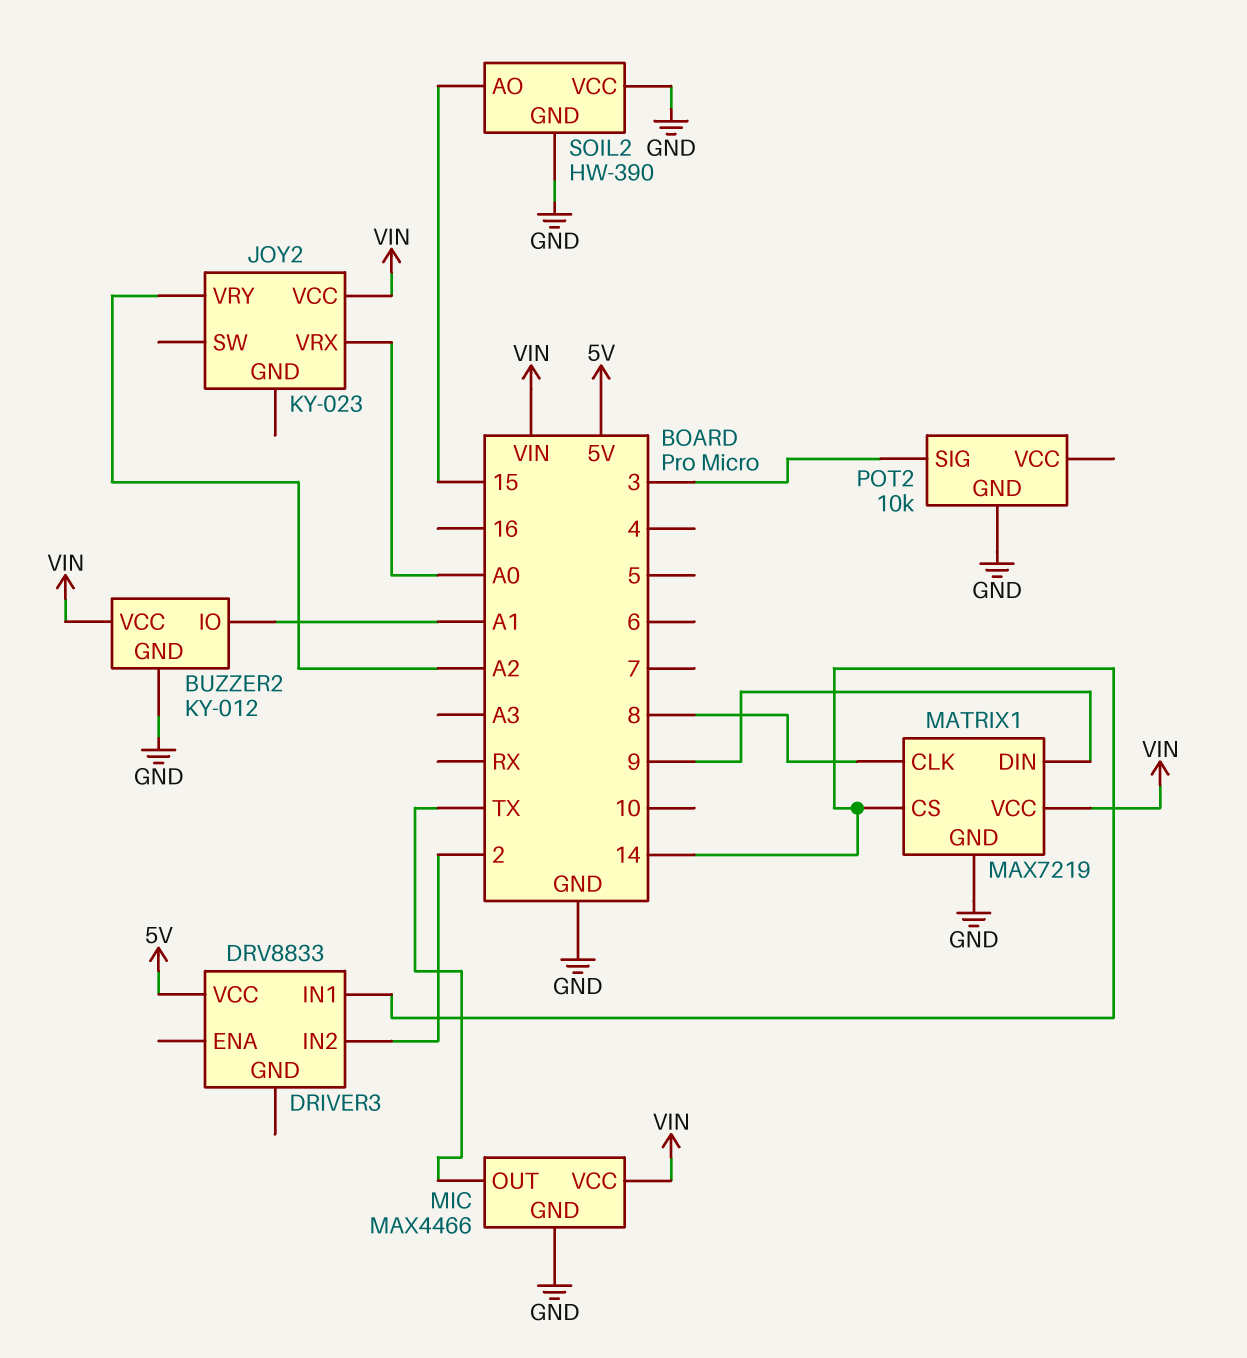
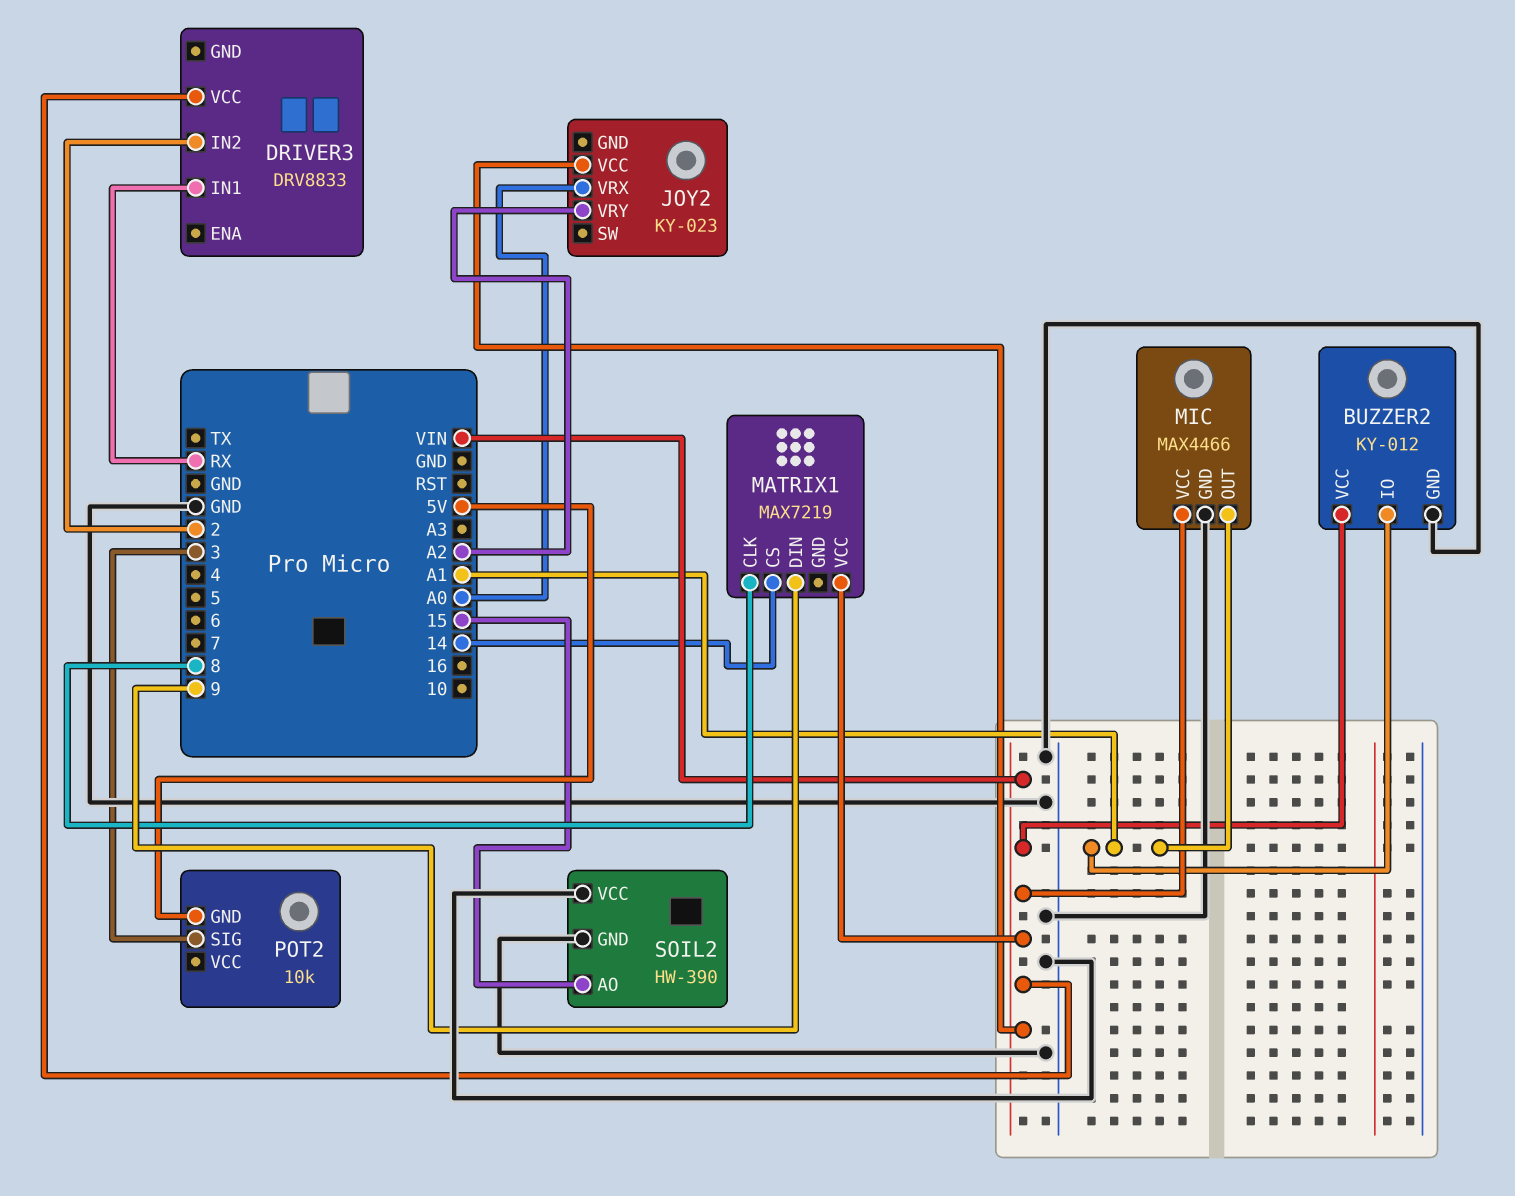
DRIVER3 pin IN1: 14 -> RX
DRIVER3 pin VCC: 5V -> VIN
MATRIX1 pin GND: GND -> none
MIC pin OUT: TX -> A1
POT2 pin GND: GND -> 5V

